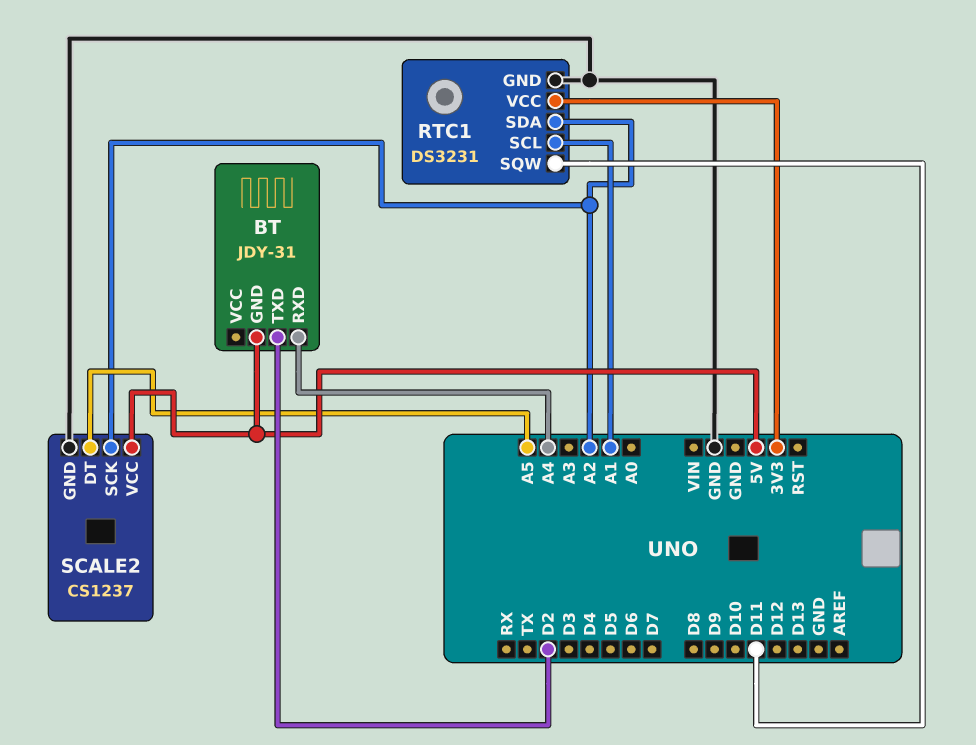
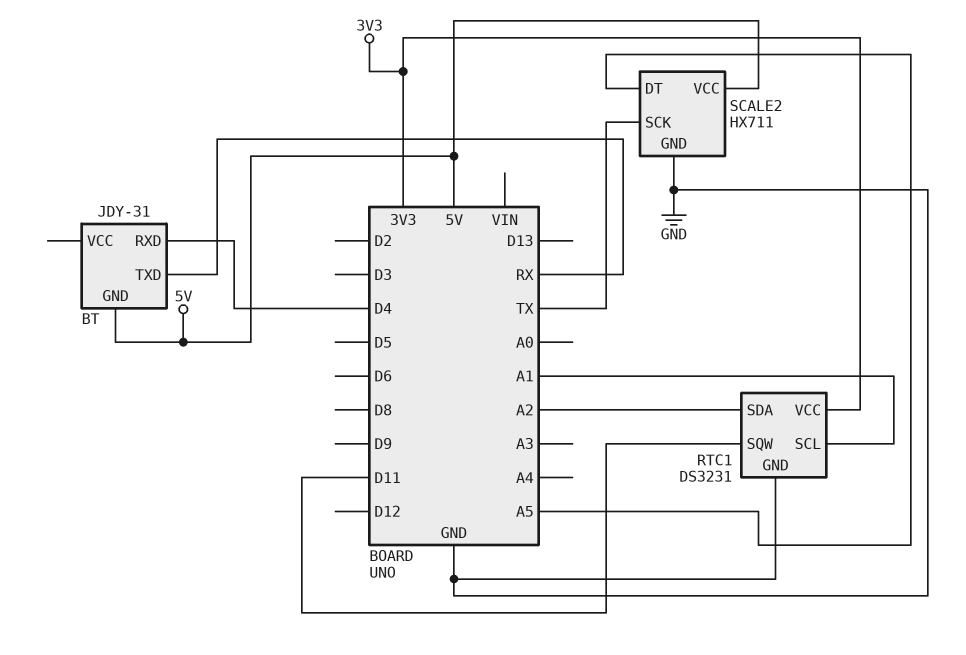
BT pin RXD: A4 -> D4
BT pin TXD: D2 -> RX
SCALE2: CS1237 -> HX711
SCALE2 pin SCK: A2 -> TX

